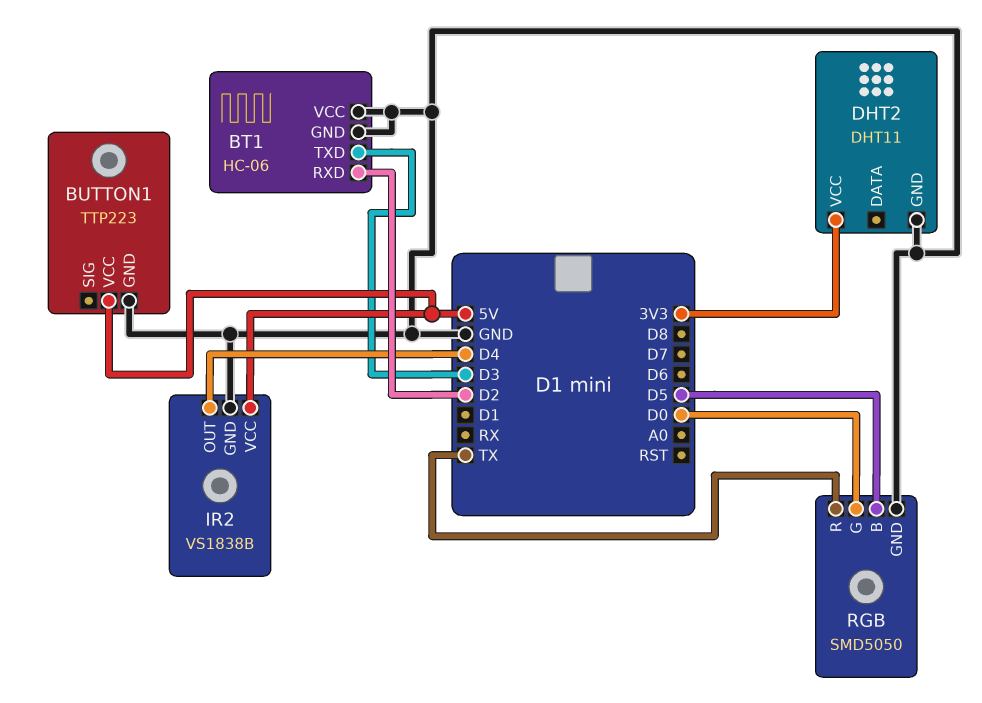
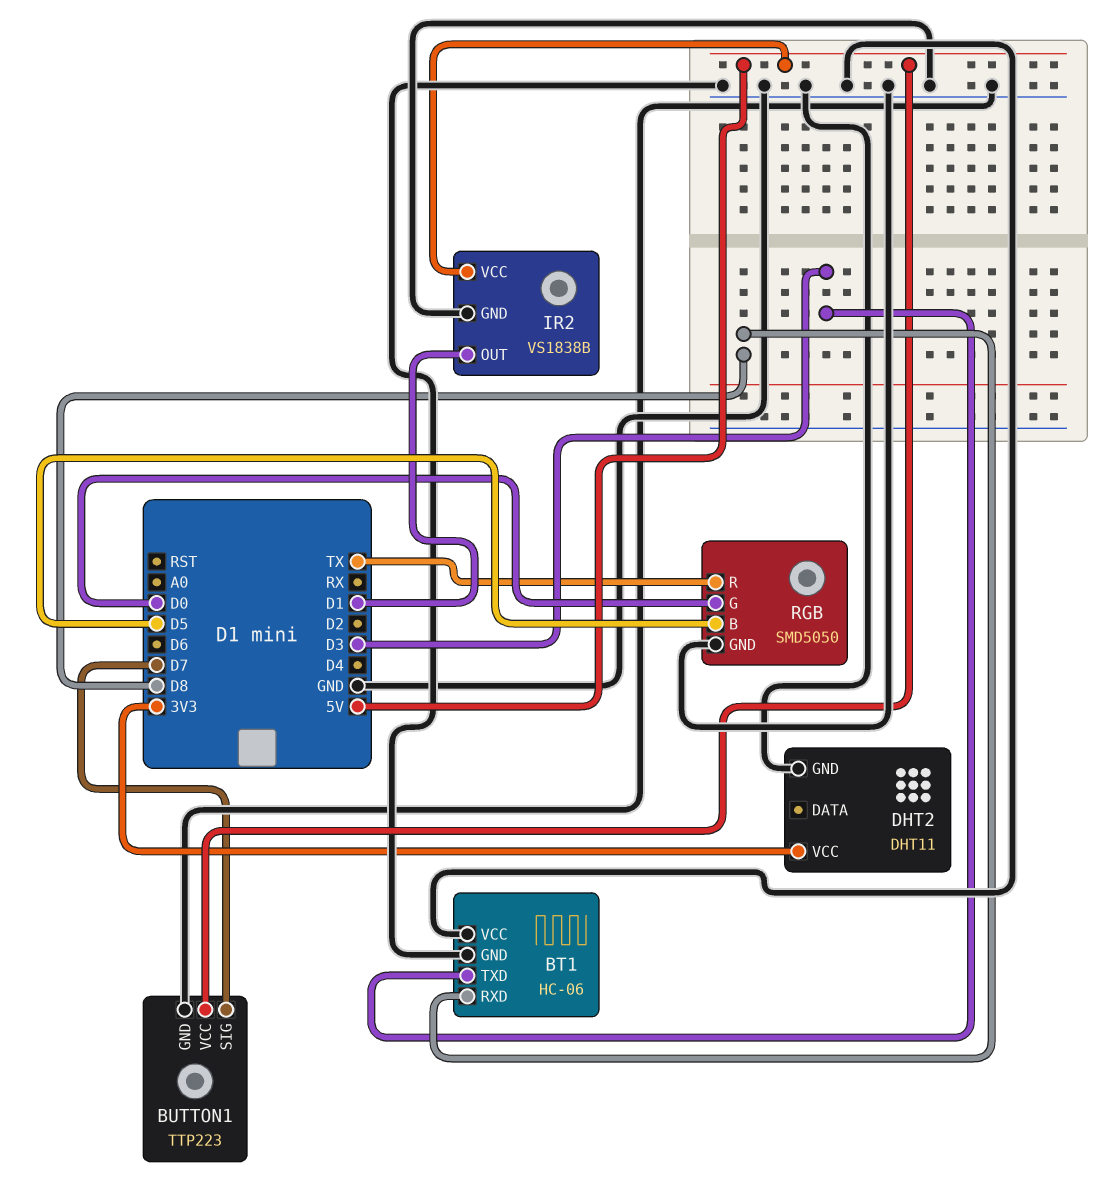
BT1 pin RXD: D2 -> D8
BUTTON1 pin SIG: none -> D7
IR2 pin OUT: D4 -> D1

